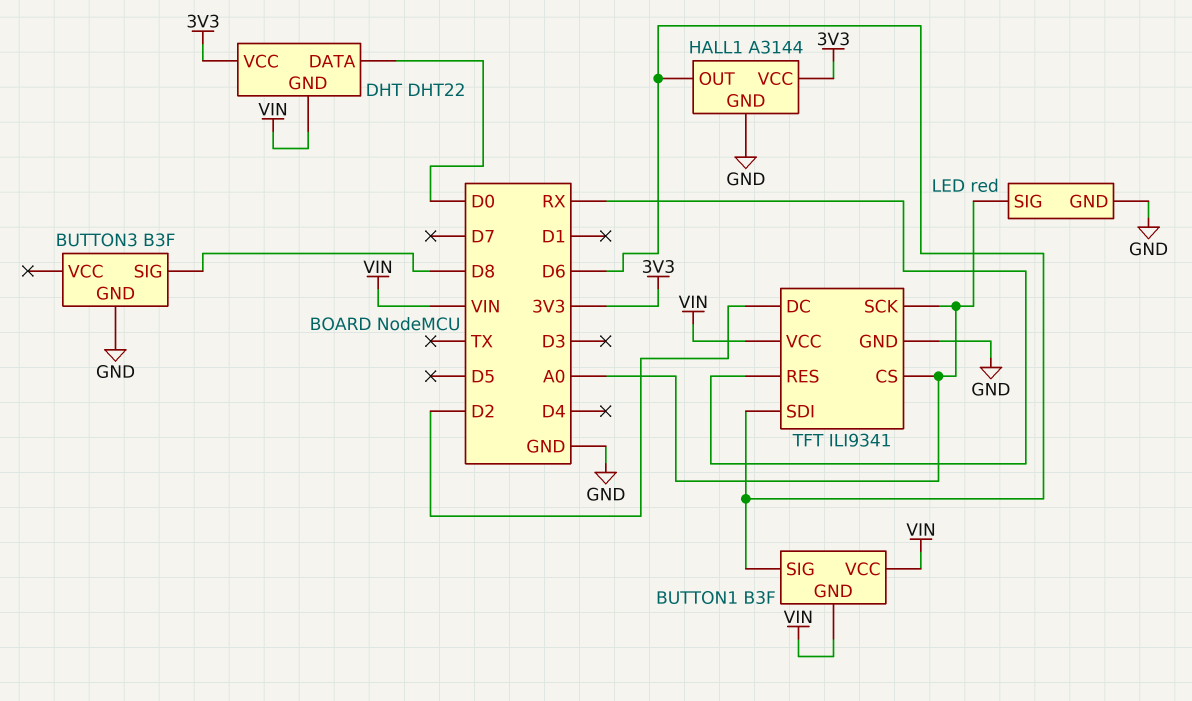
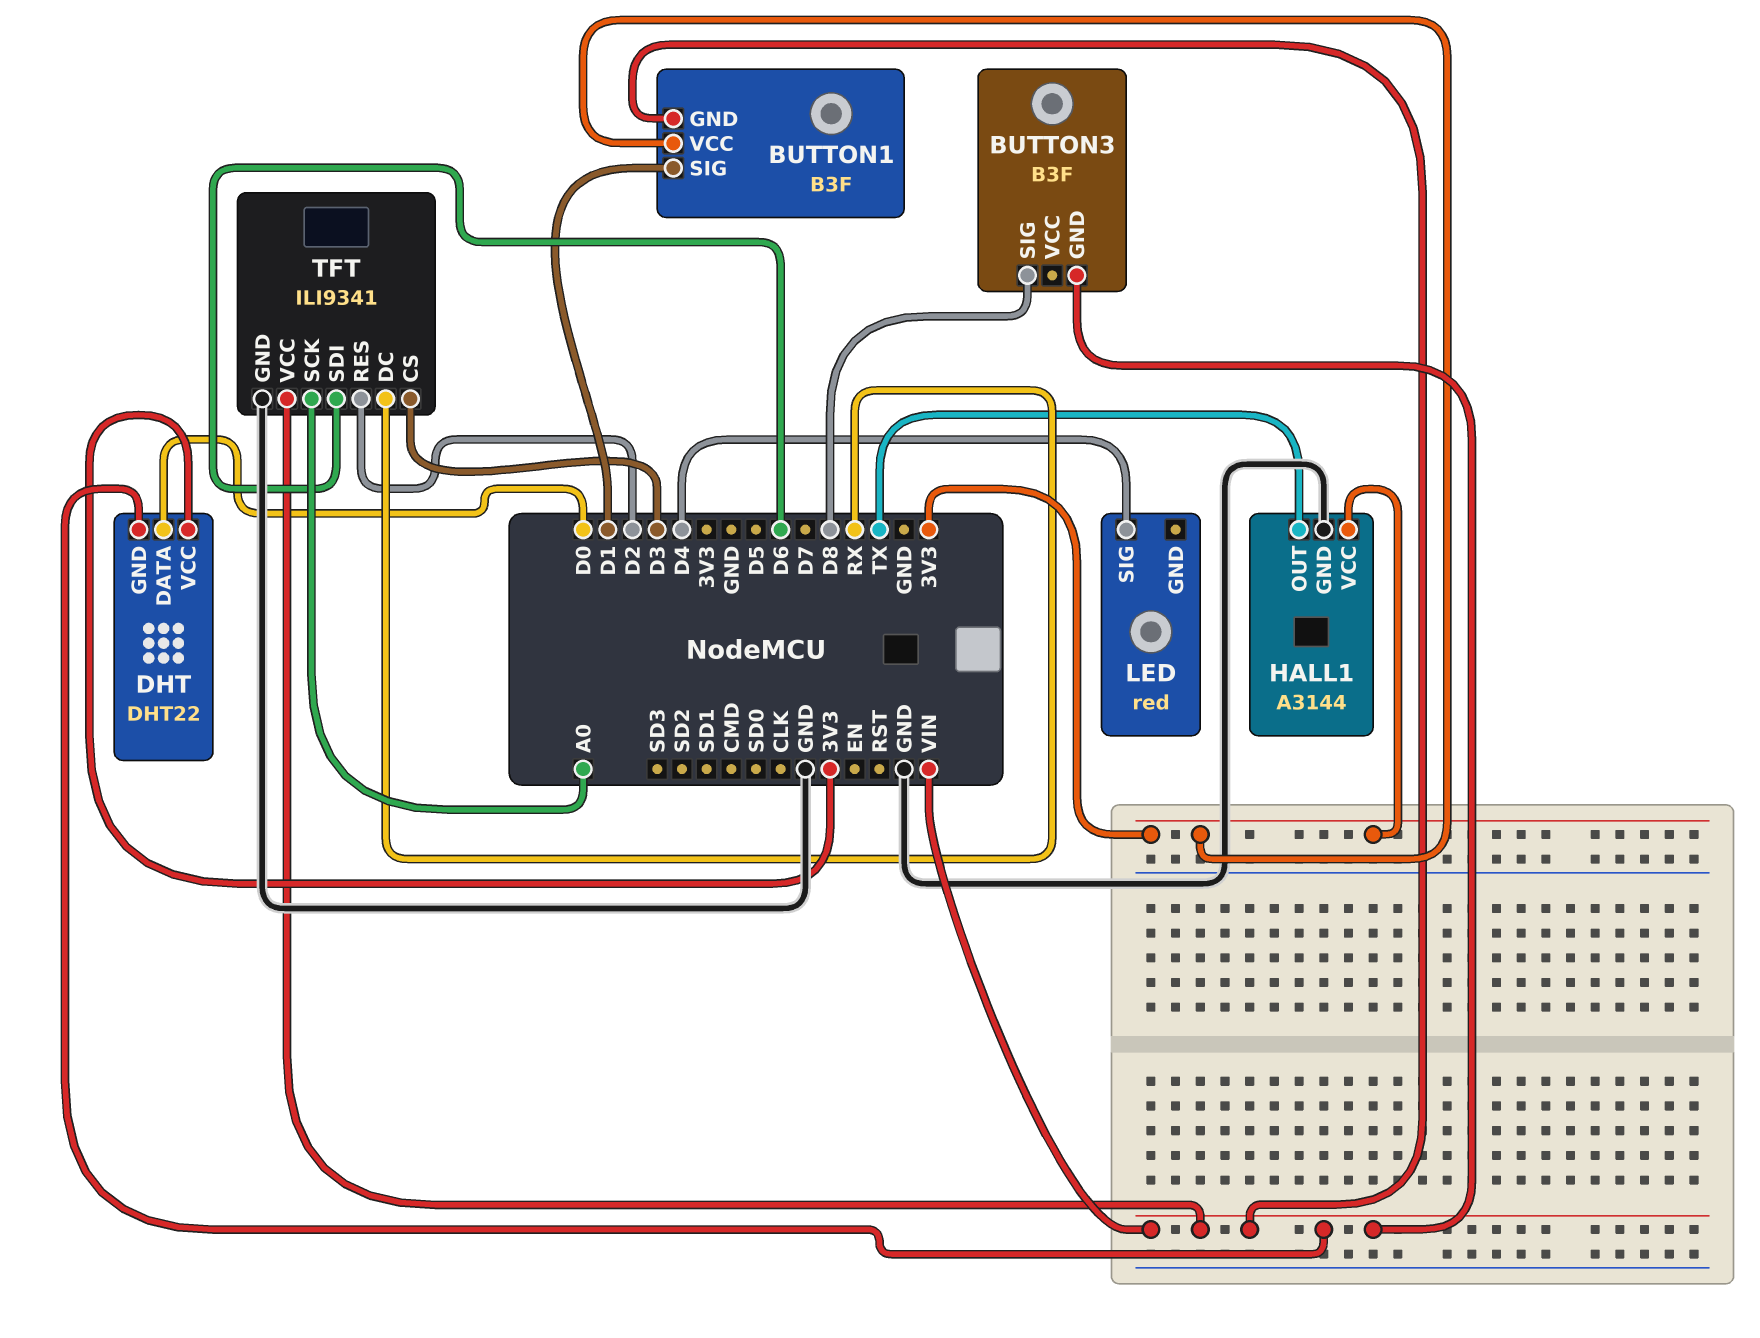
BUTTON1 pin SIG: D6 -> D1
BUTTON1 pin VCC: VIN -> 3V3
BUTTON3 pin GND: GND -> VIN
HALL1 pin OUT: D6 -> TX
LED pin GND: GND -> none
LED pin SIG: A0 -> D4
TFT pin CS: A0 -> D3
TFT pin DC: D2 -> RX
TFT pin RES: RX -> D2

